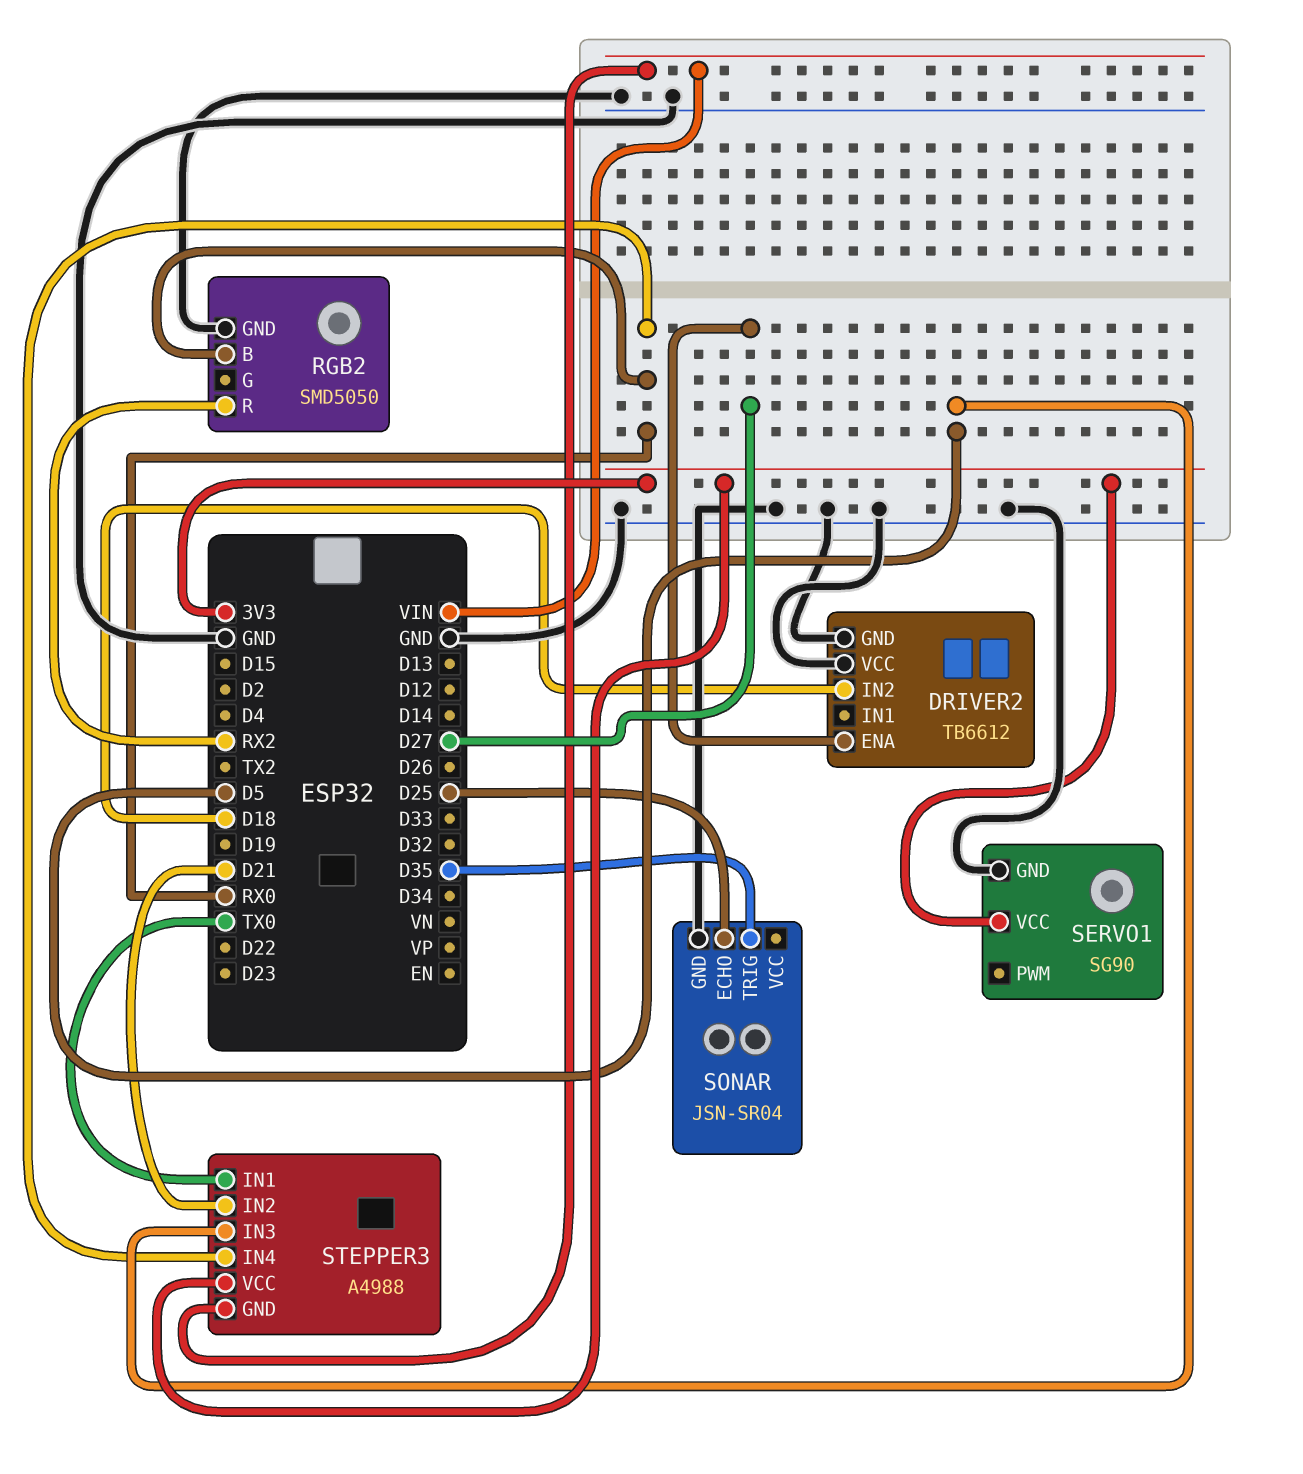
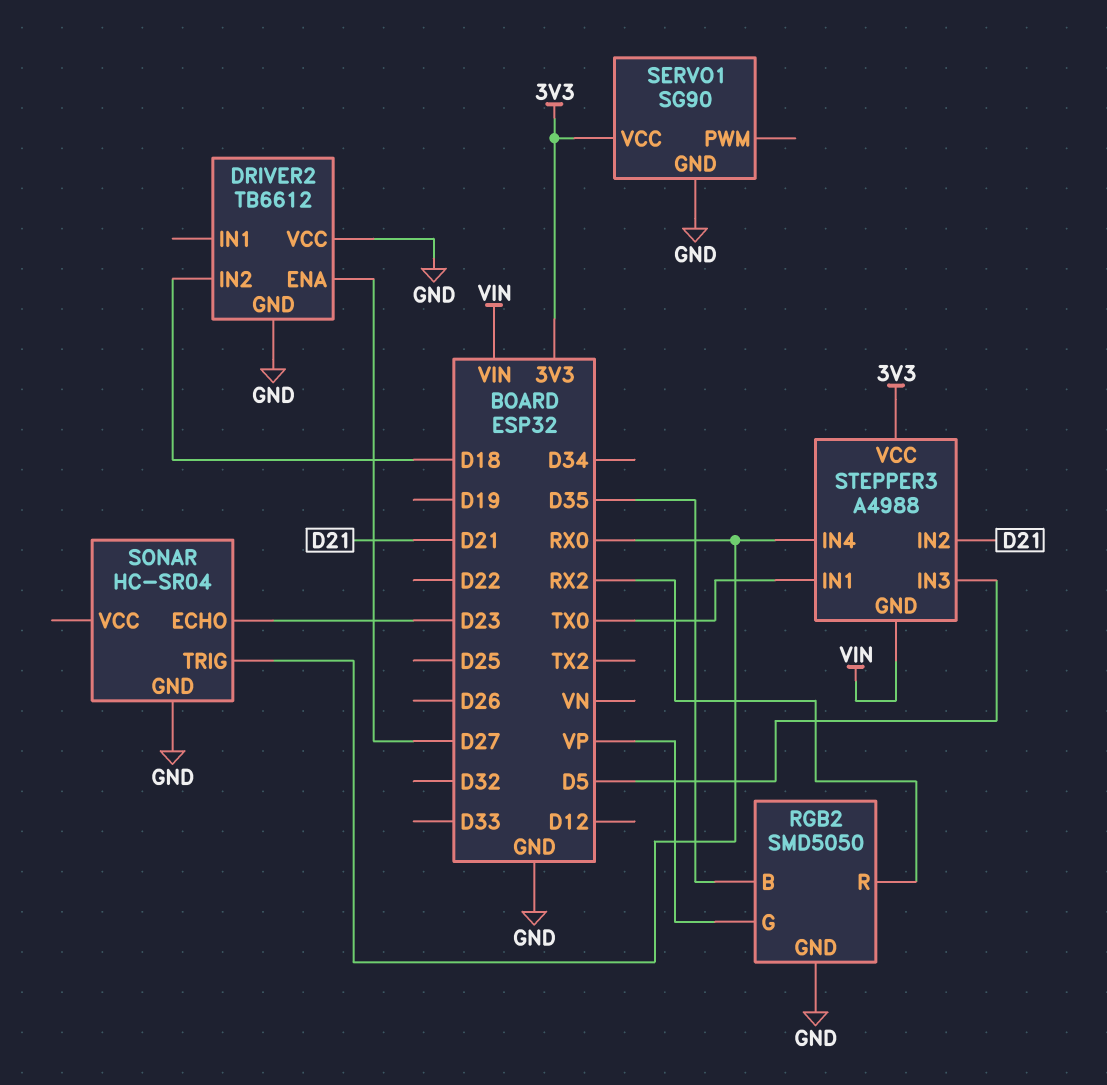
RGB2 pin B: RX0 -> D35
RGB2 pin G: none -> VP
SONAR: JSN-SR04 -> HC-SR04
SONAR pin ECHO: D25 -> D23
SONAR pin TRIG: D35 -> RX0

